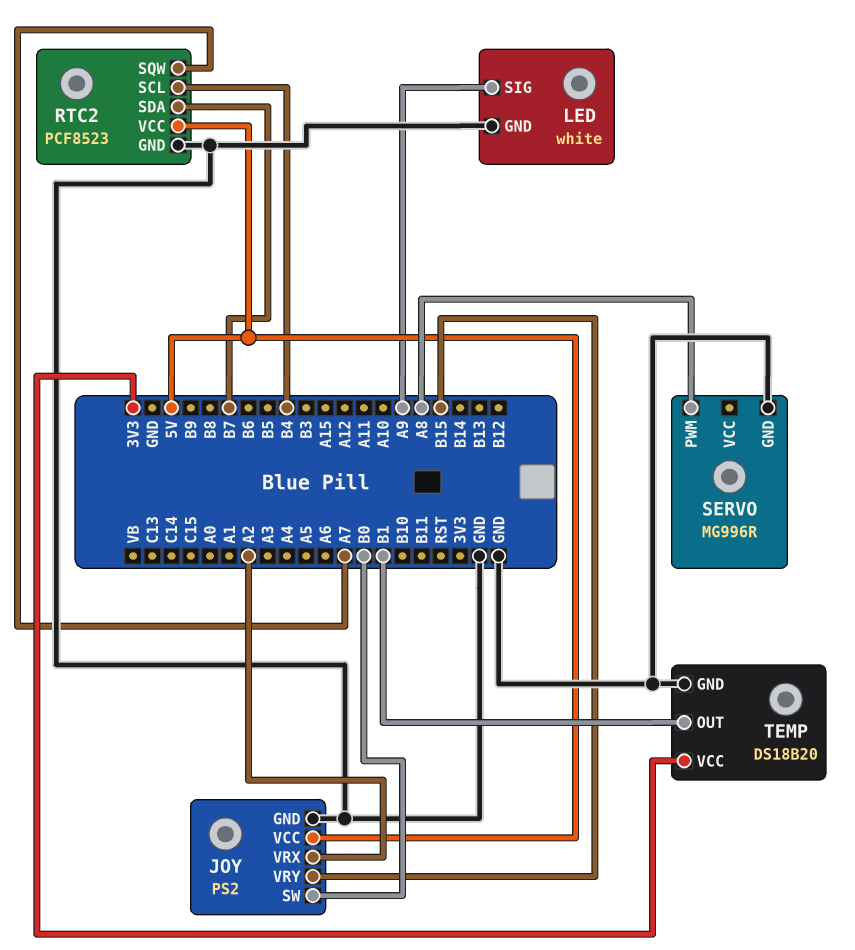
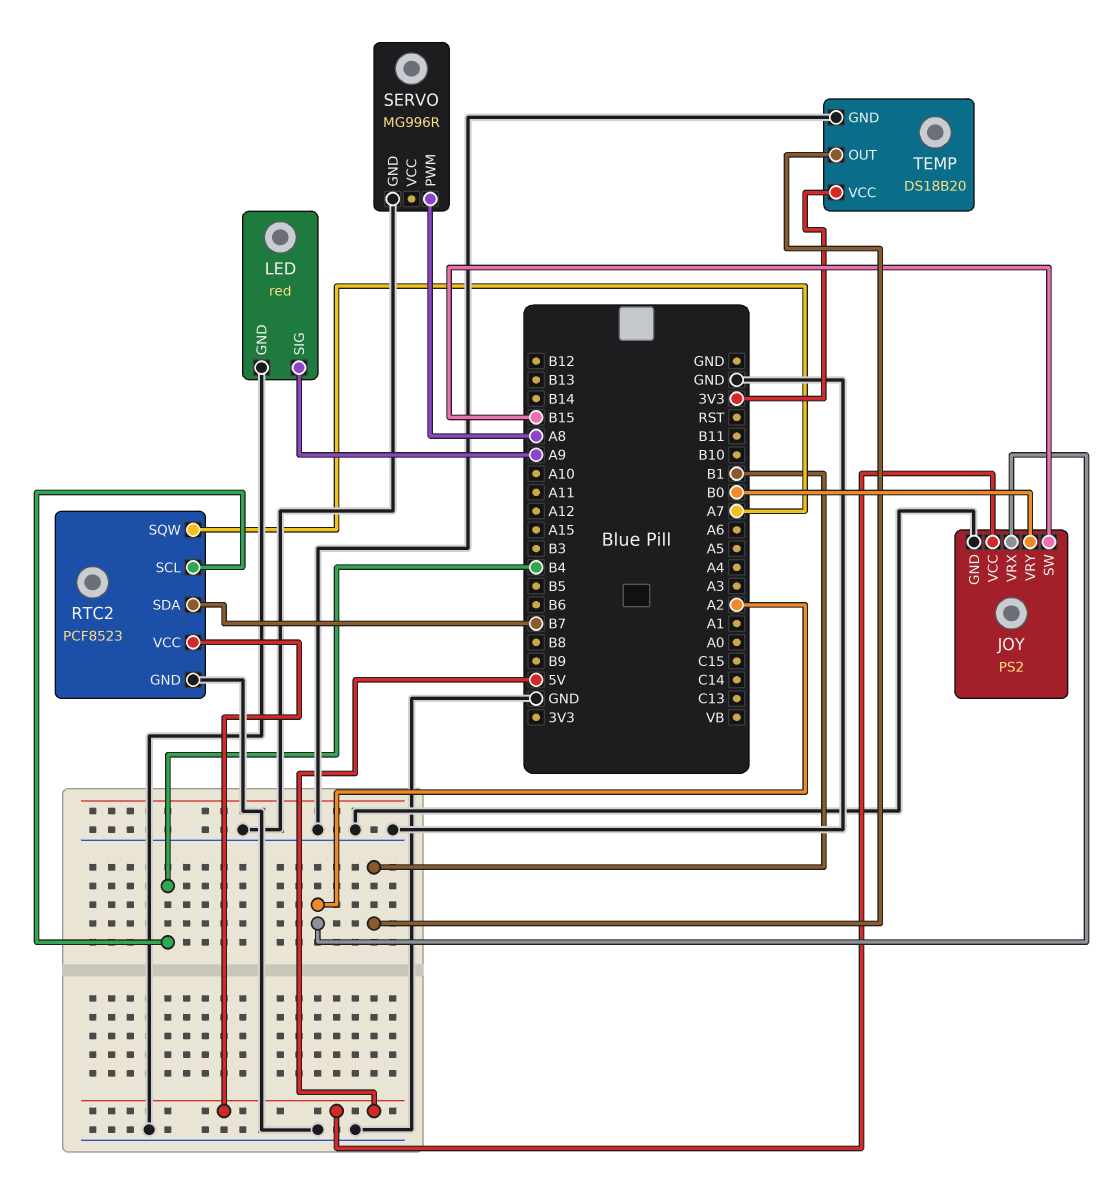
JOY pin SW: B0 -> B15
JOY pin VRY: B15 -> B0
LED: white -> red

